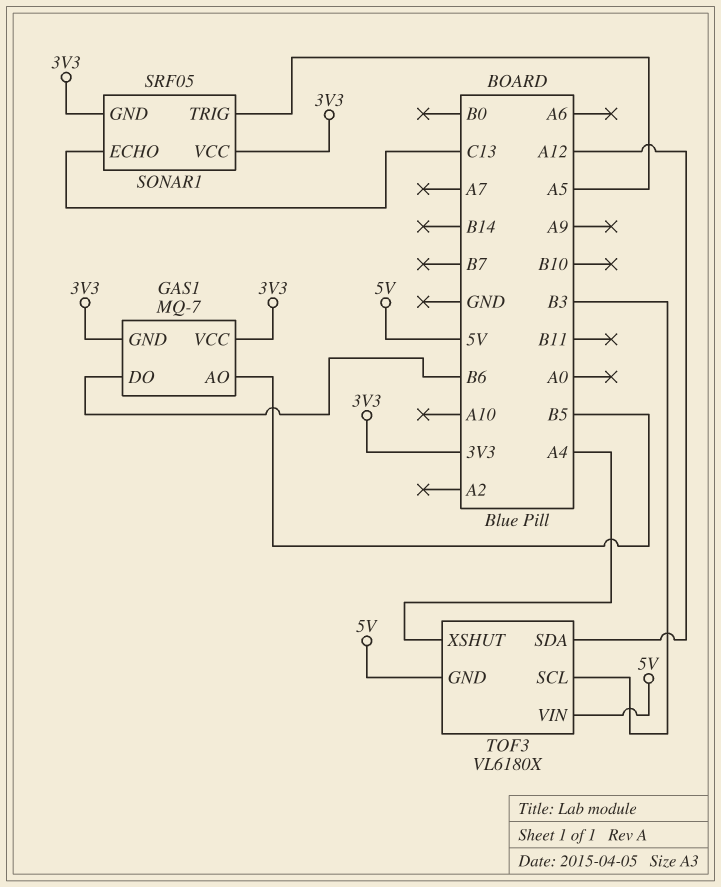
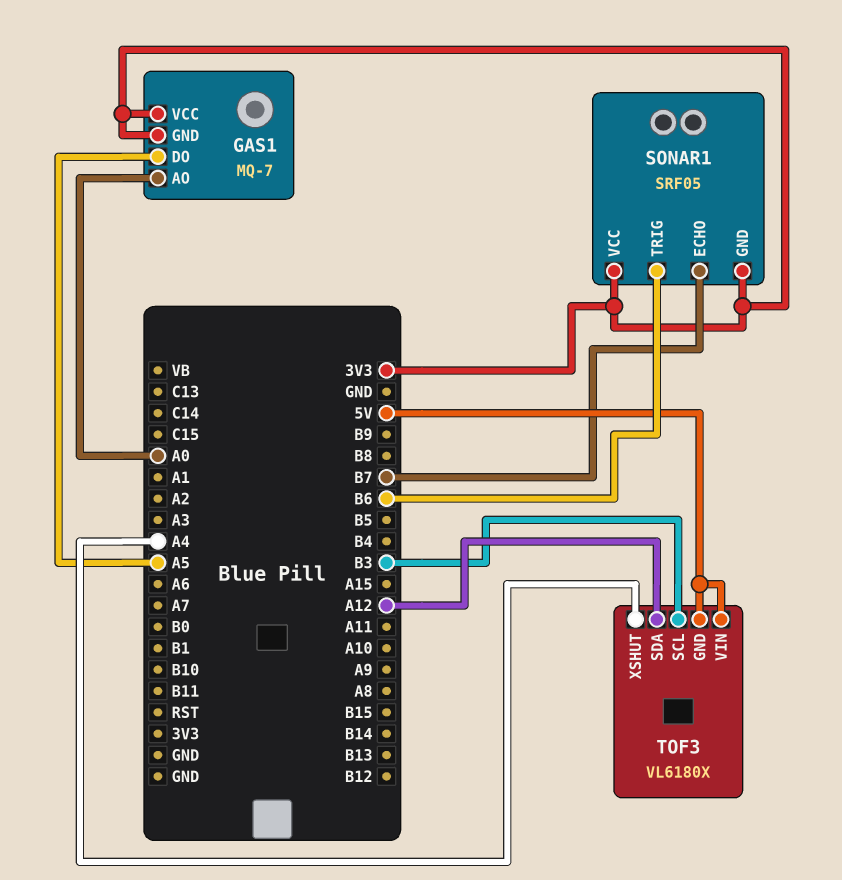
GAS1 pin AO: B5 -> A0
GAS1 pin DO: B6 -> A5
SONAR1 pin ECHO: C13 -> B7
SONAR1 pin TRIG: A5 -> B6

